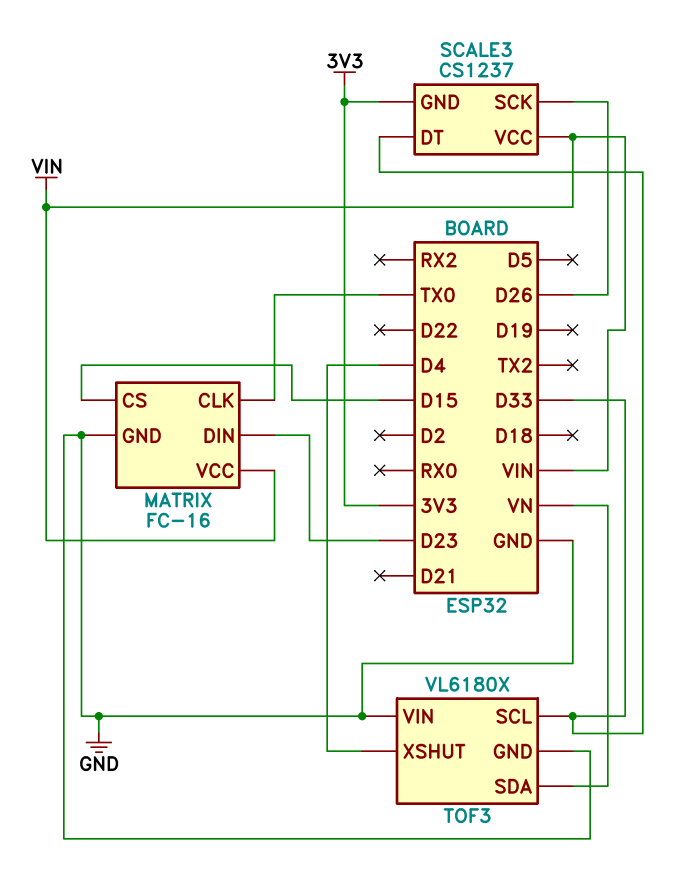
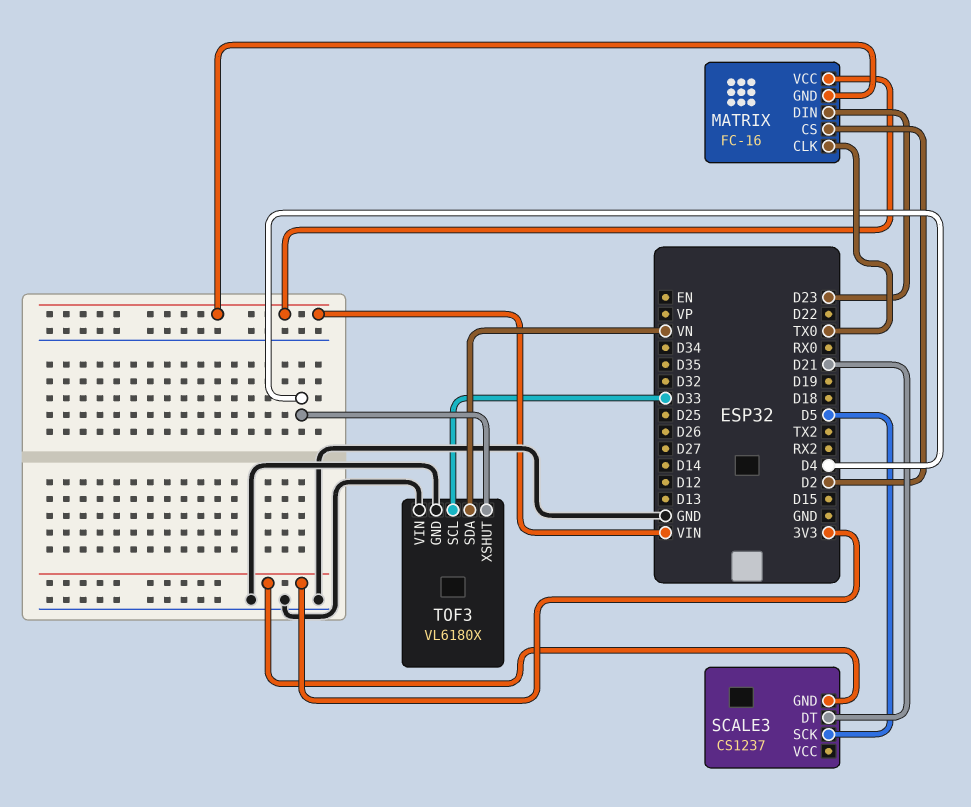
MATRIX pin CS: D15 -> D2
MATRIX pin GND: GND -> VIN
SCALE3 pin DT: D33 -> D21
SCALE3 pin SCK: D26 -> D5
SCALE3 pin VCC: VIN -> none

